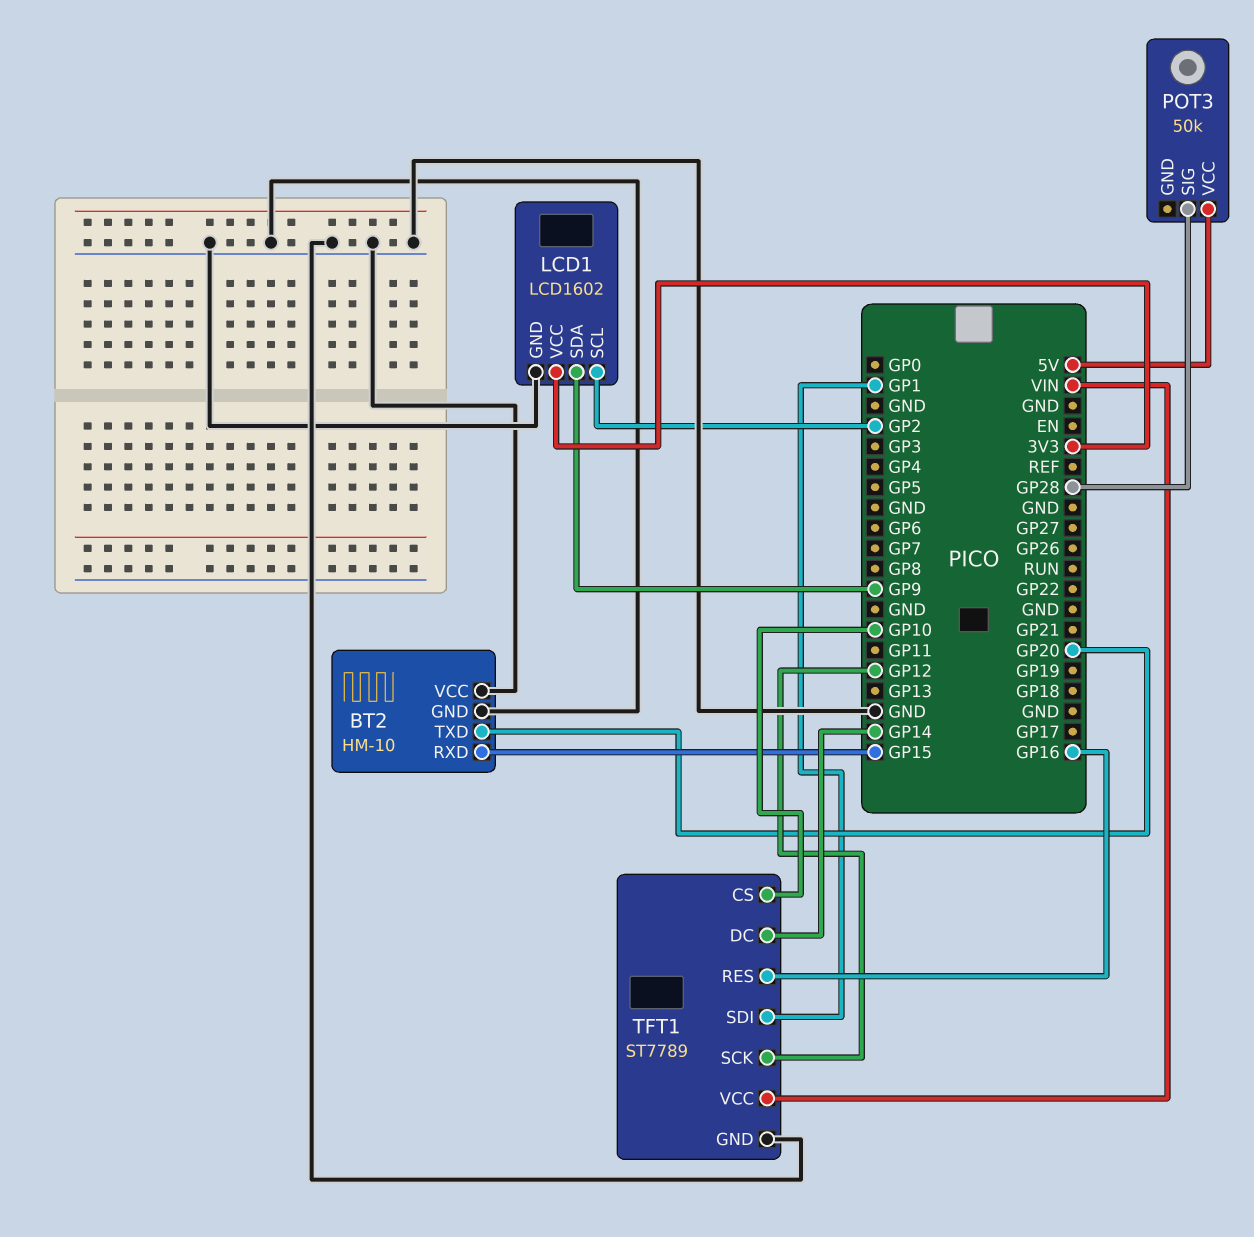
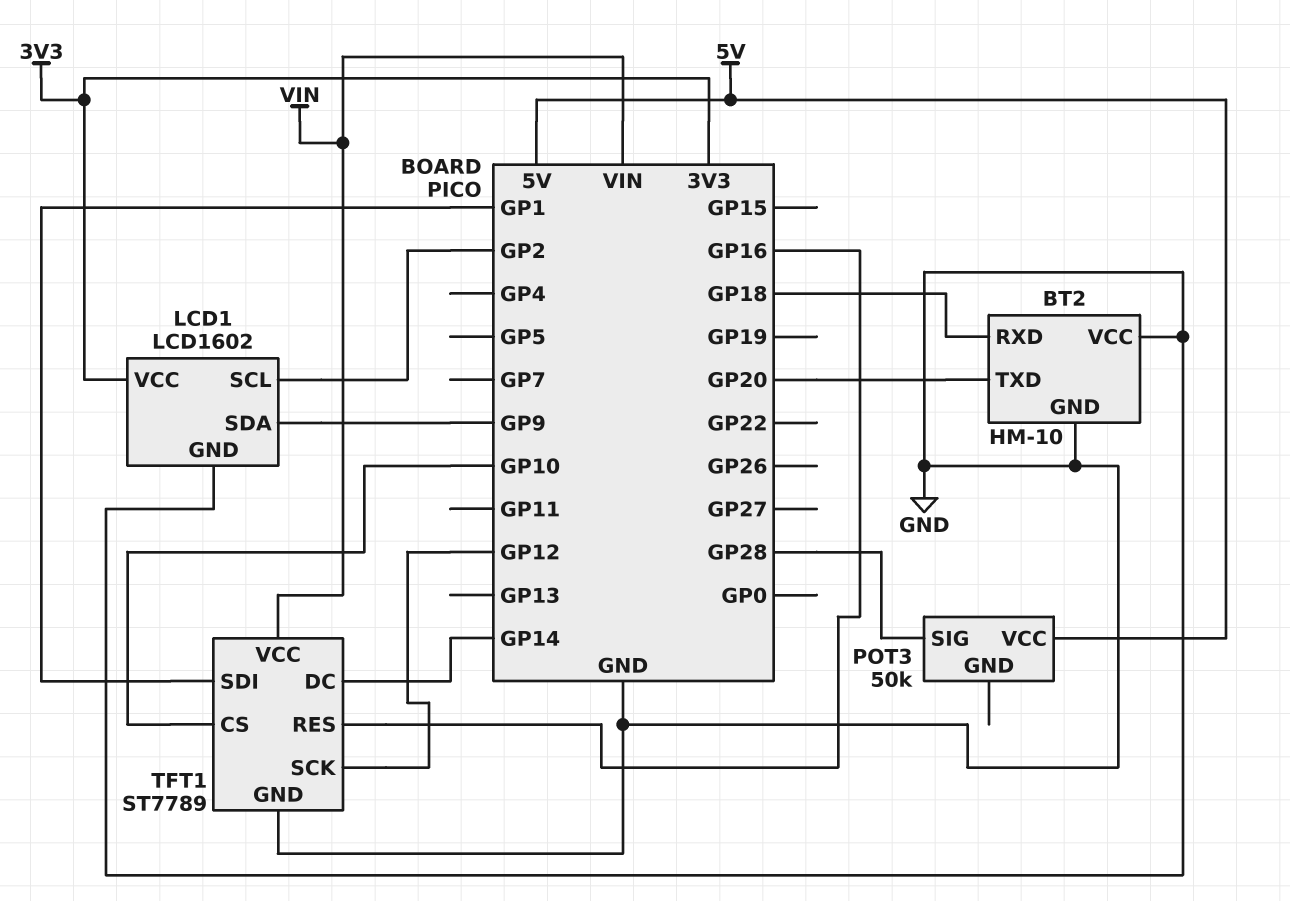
BT2 pin RXD: GP15 -> GP18

